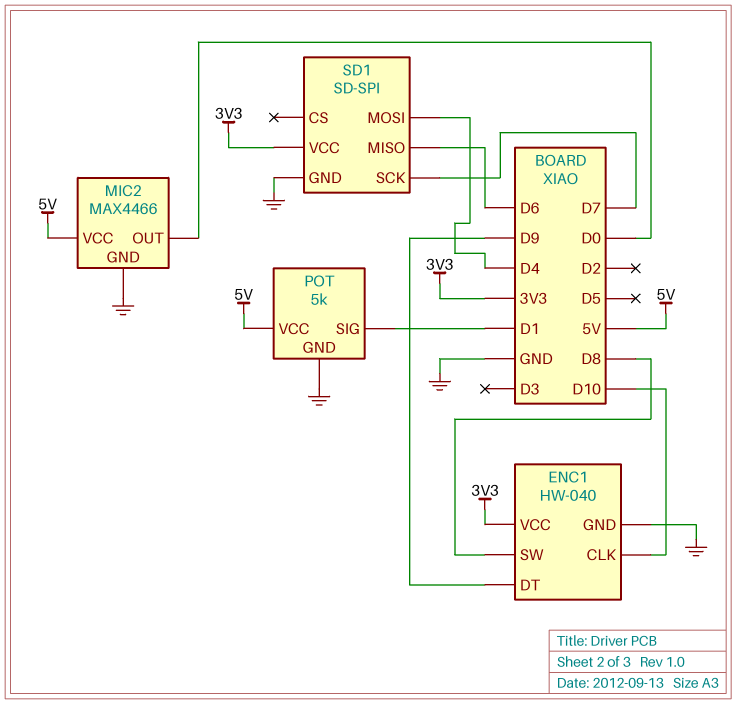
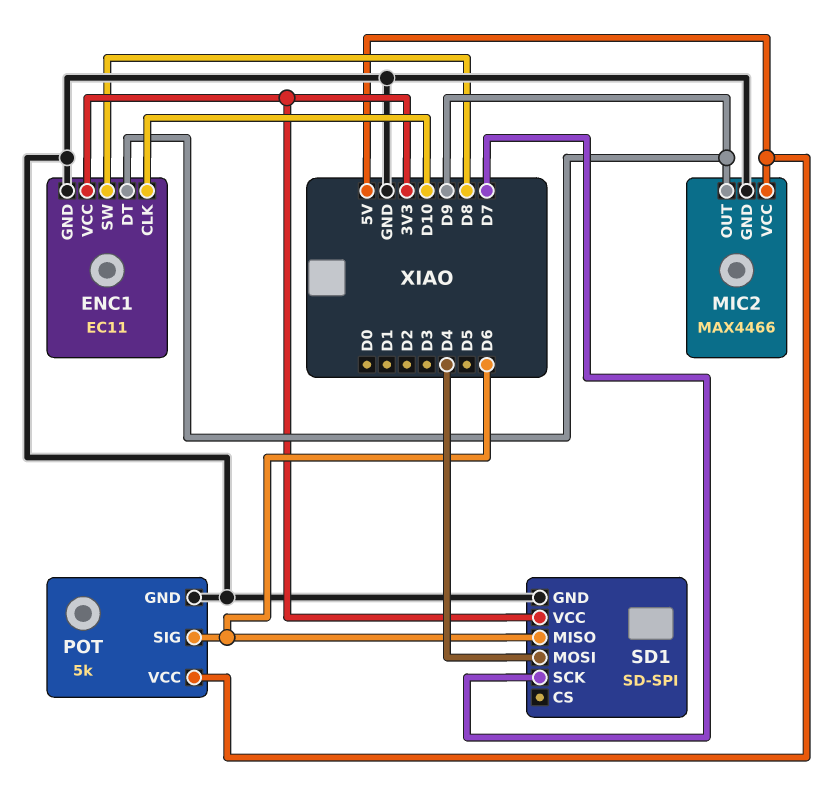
ENC1: HW-040 -> EC11
MIC2 pin OUT: D0 -> D9
POT pin SIG: D1 -> D6

